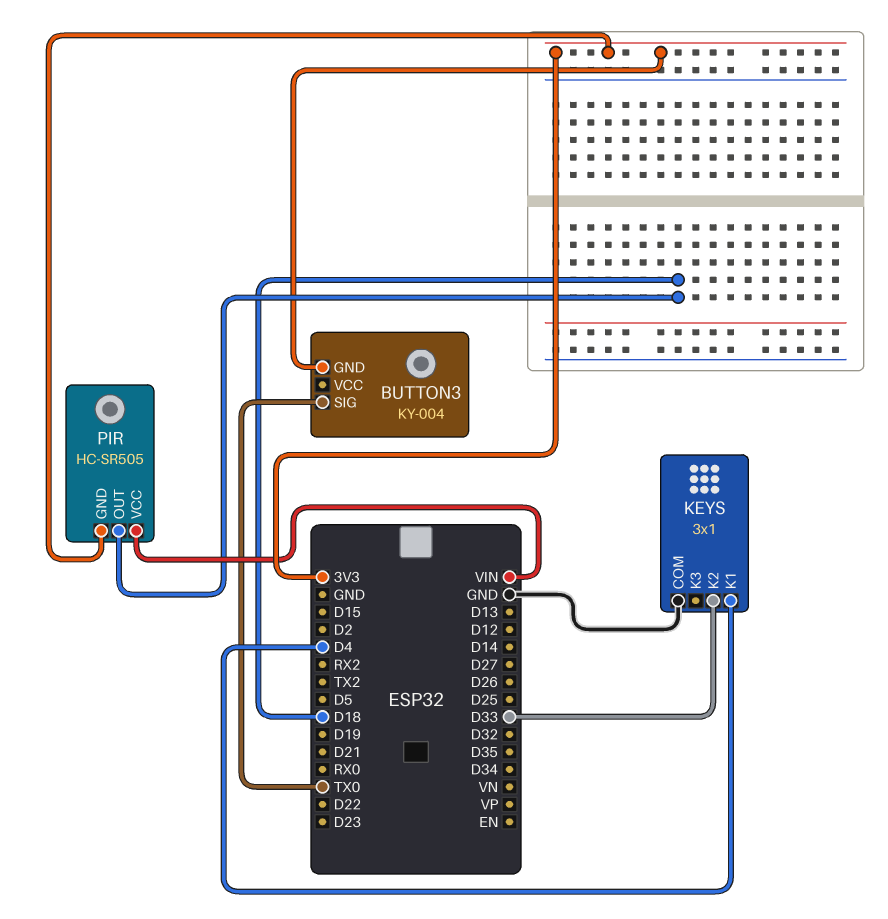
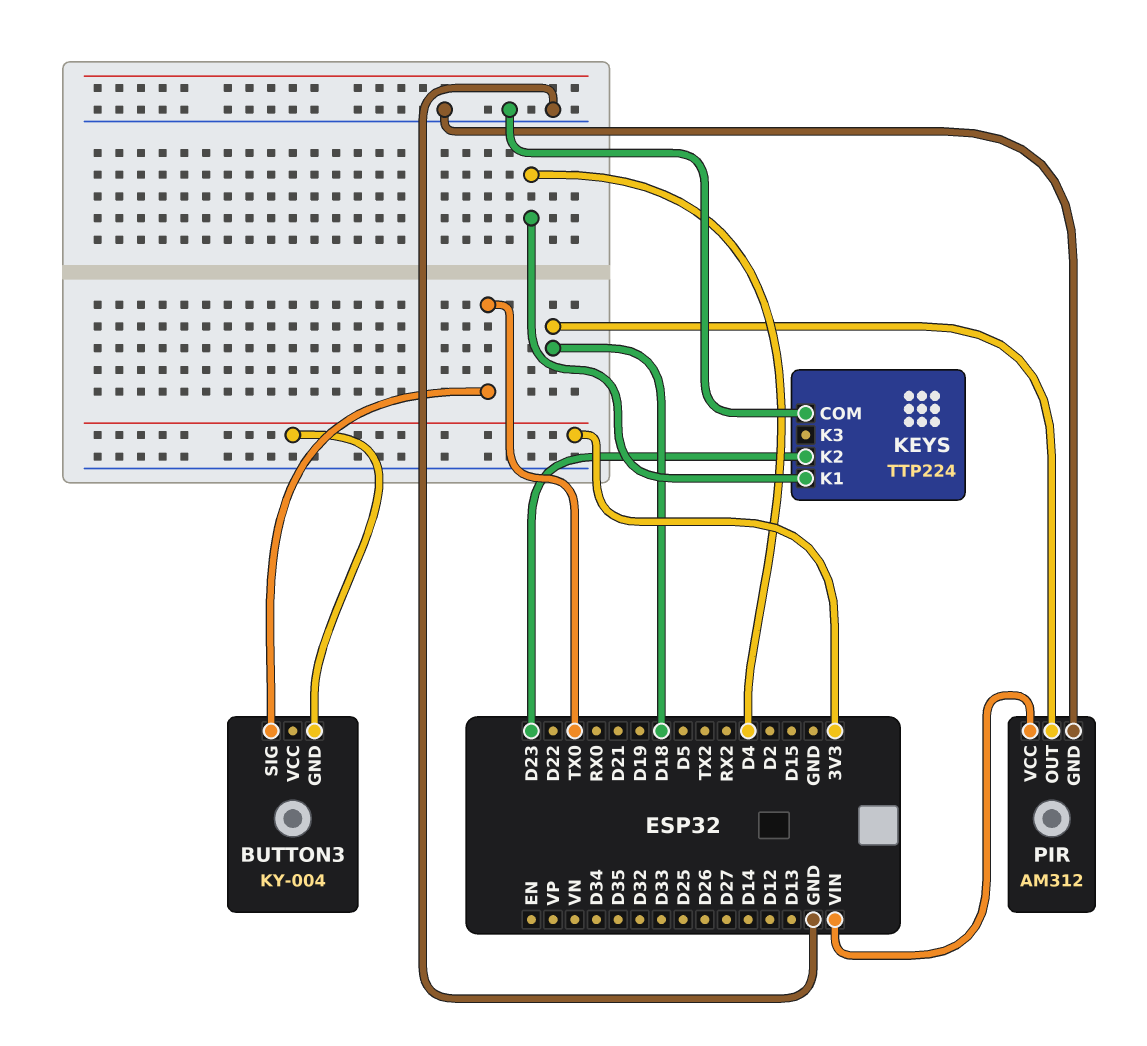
KEYS: 3x1 -> TTP224
KEYS pin K2: D33 -> D23
PIR: HC-SR505 -> AM312
PIR pin GND: 3V3 -> GND

